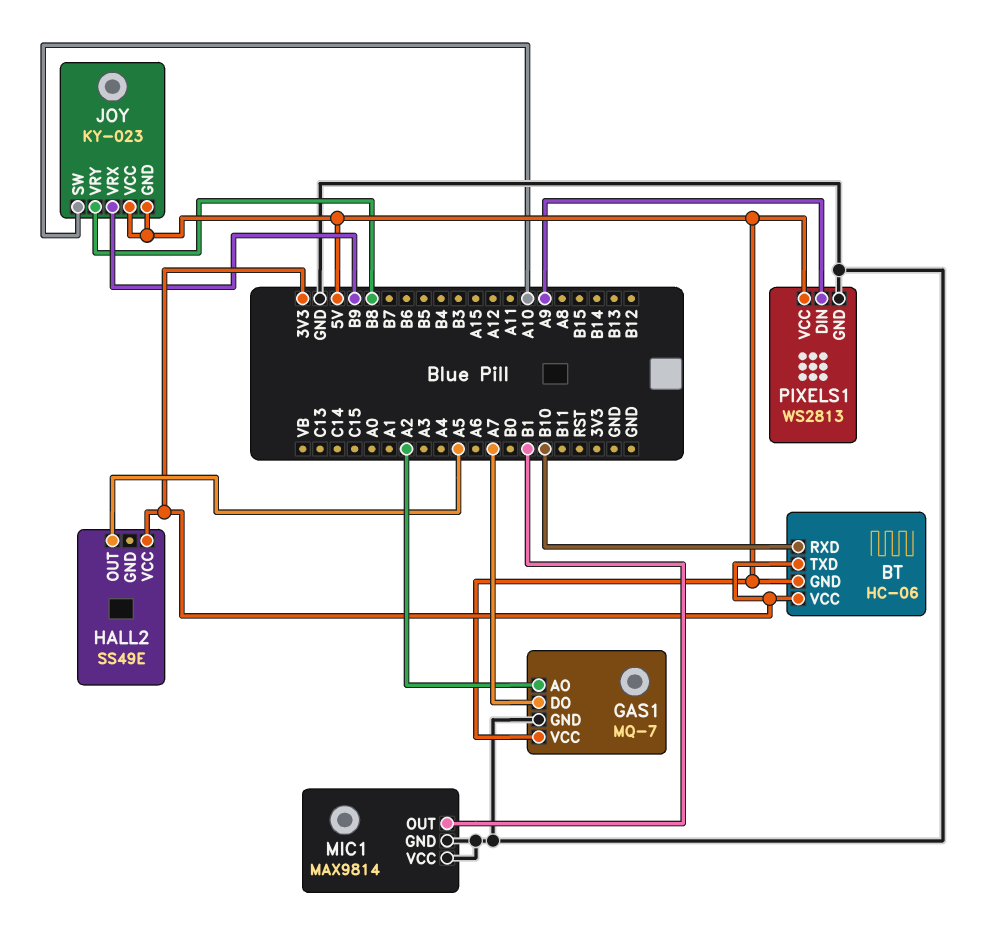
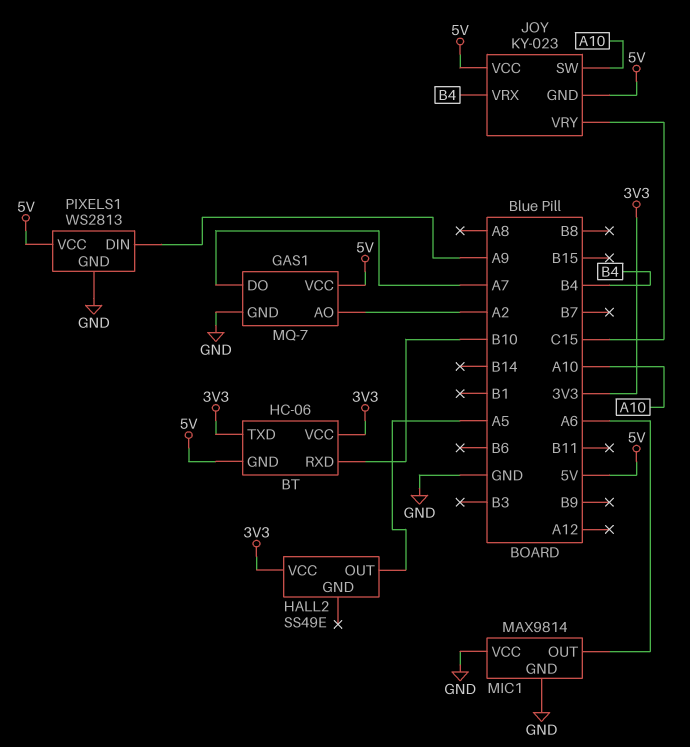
JOY pin VRX: B9 -> B4
JOY pin VRY: B8 -> C15
MIC1 pin OUT: B1 -> A6

